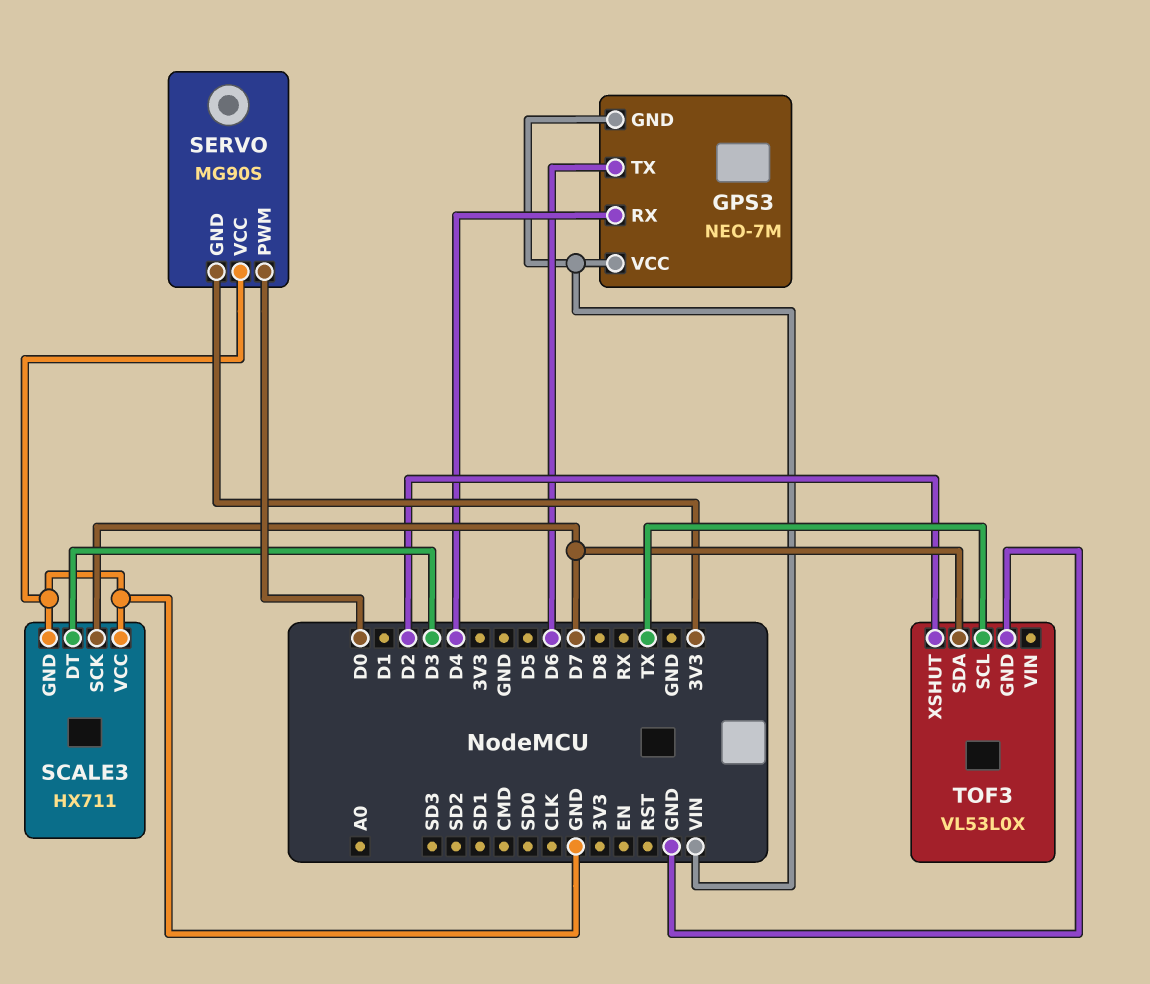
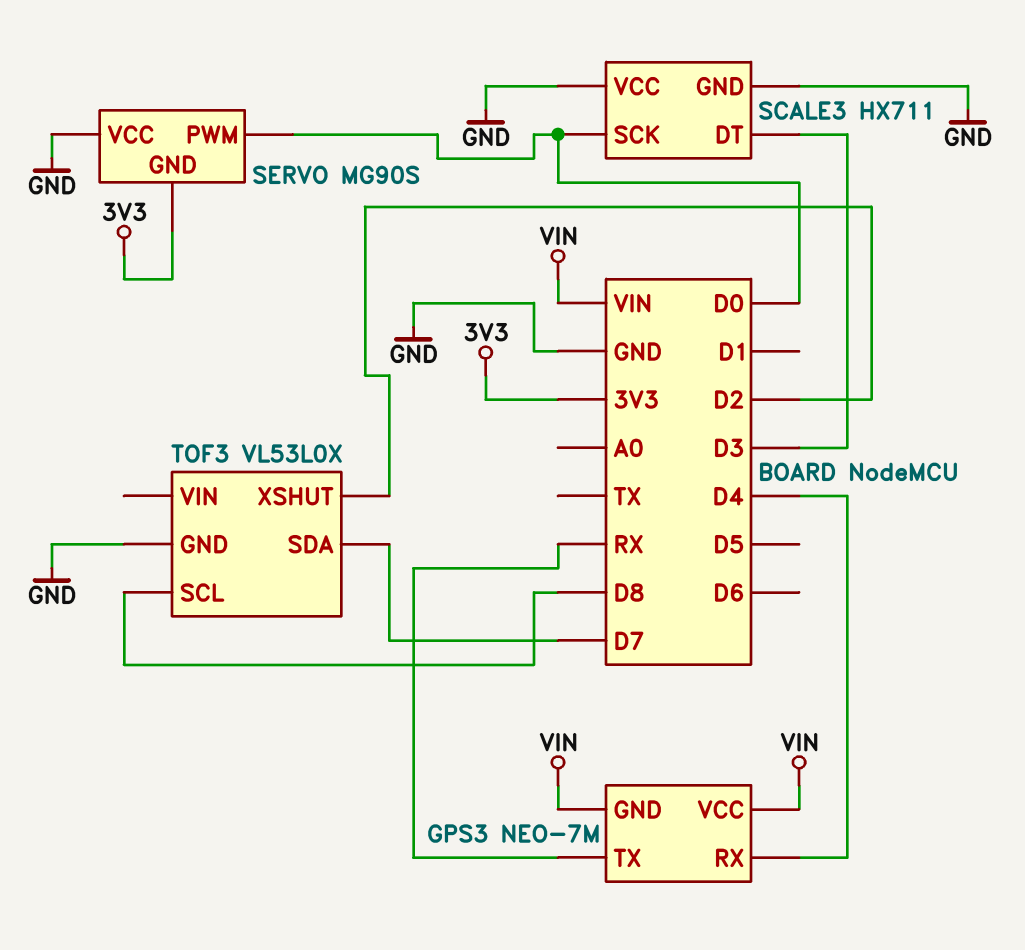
GPS3 pin TX: D6 -> RX
SCALE3 pin SCK: D7 -> D0
TOF3 pin SCL: TX -> D8

